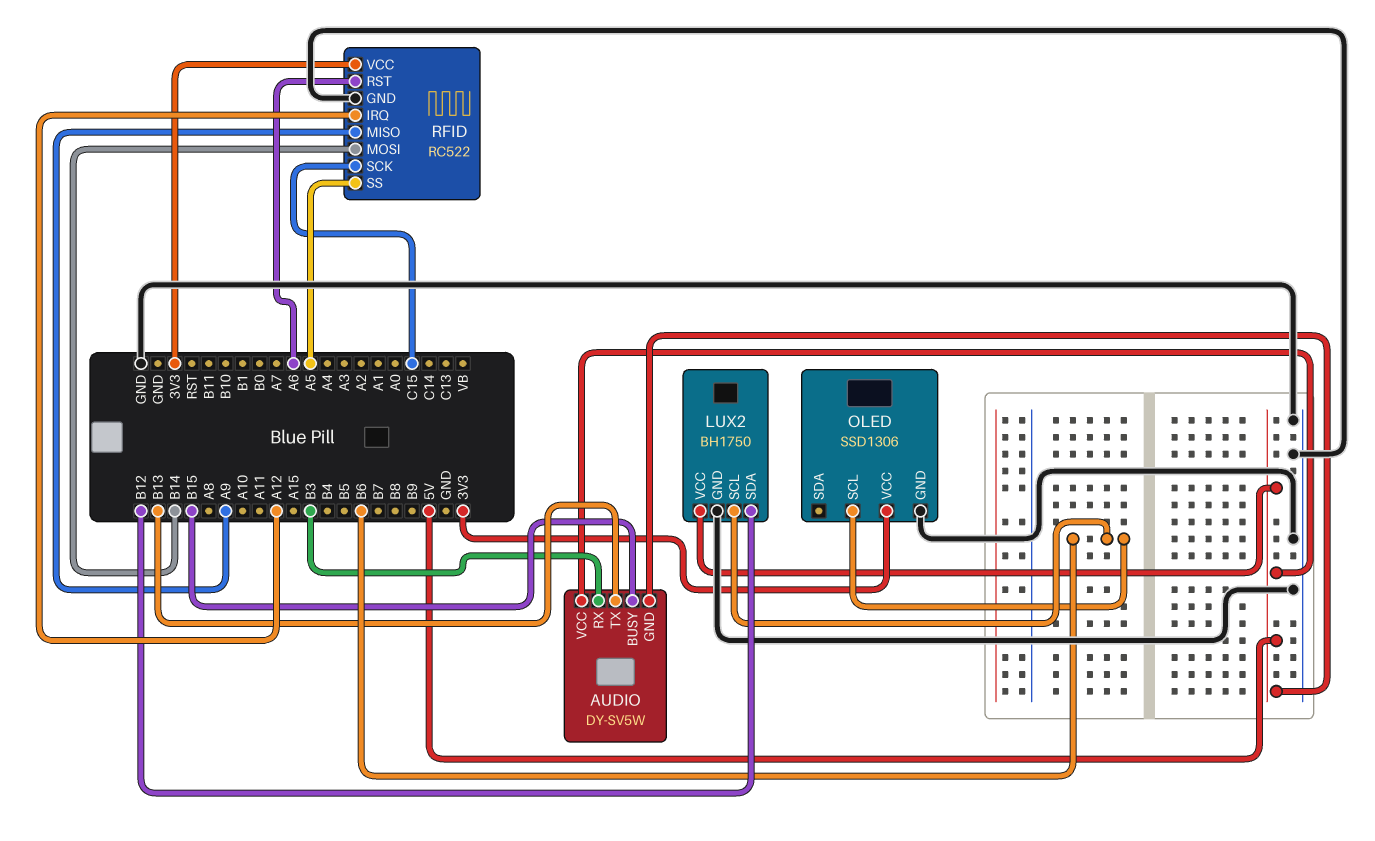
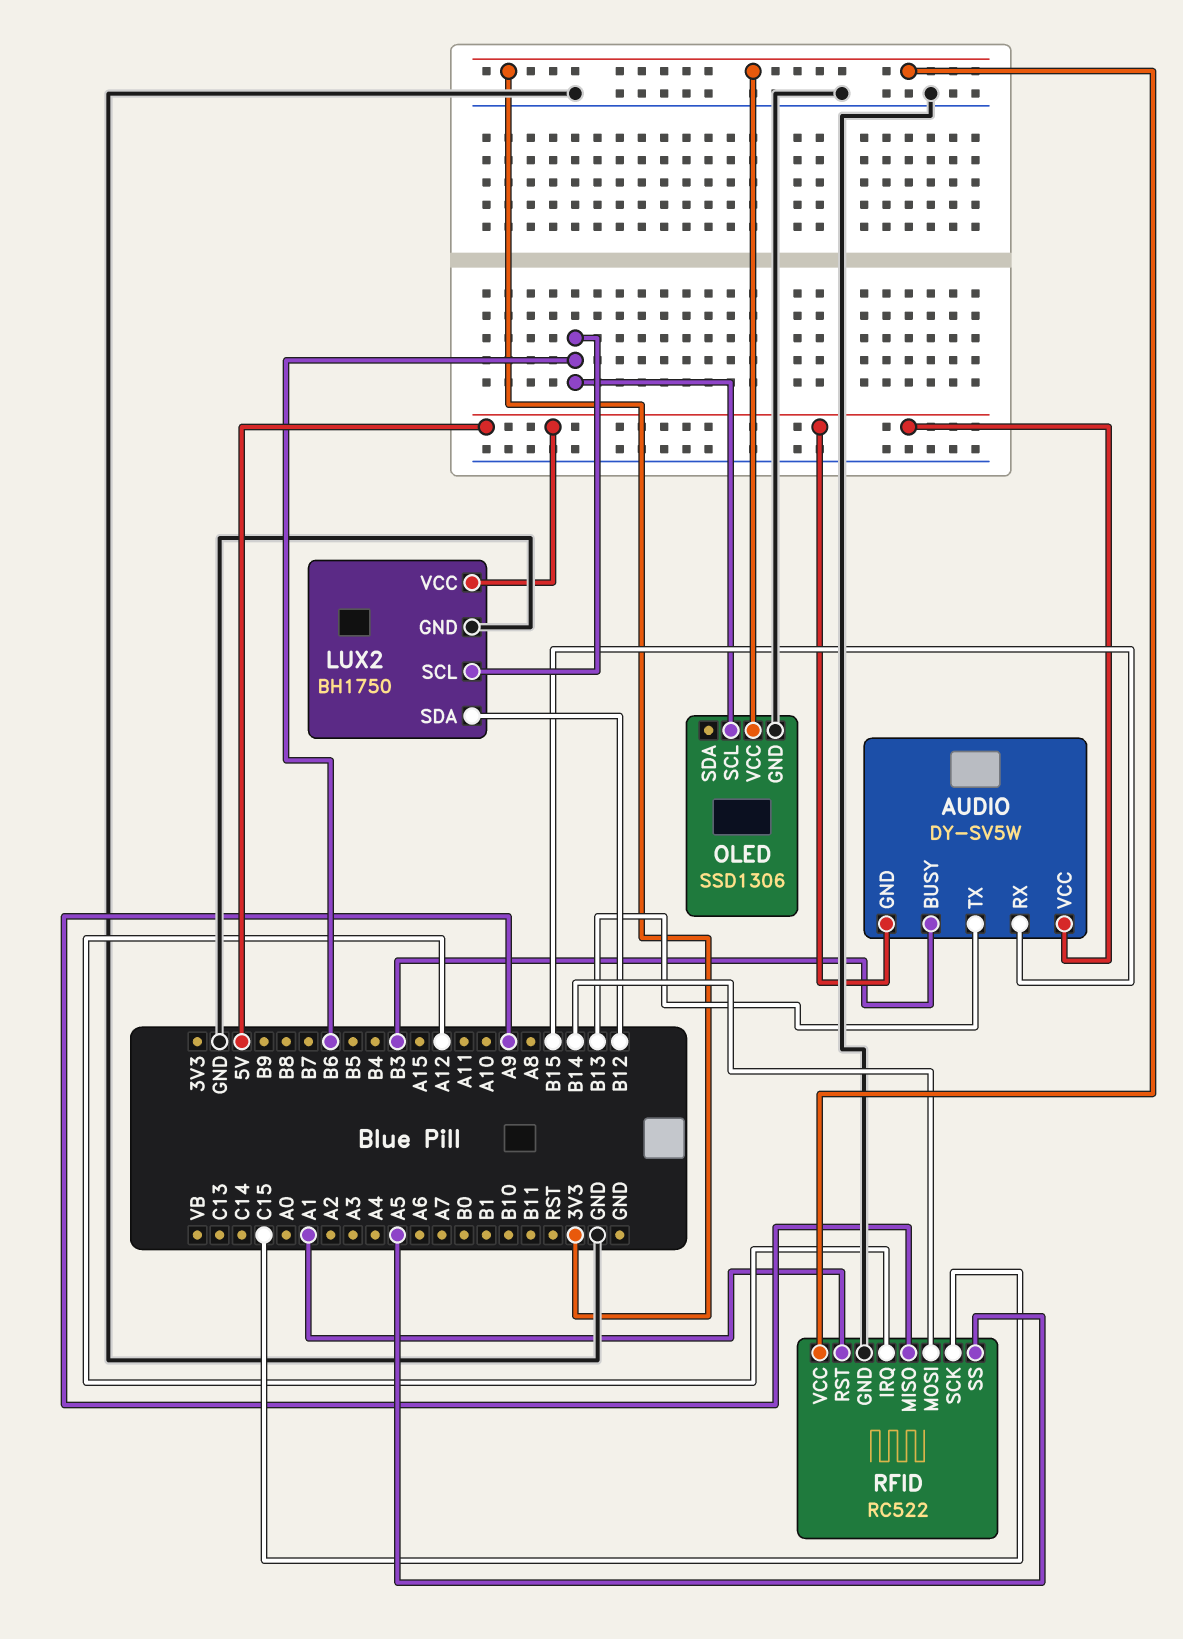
AUDIO pin BUSY: B15 -> B3
AUDIO pin RX: B3 -> B15
RFID pin RST: A6 -> A1

